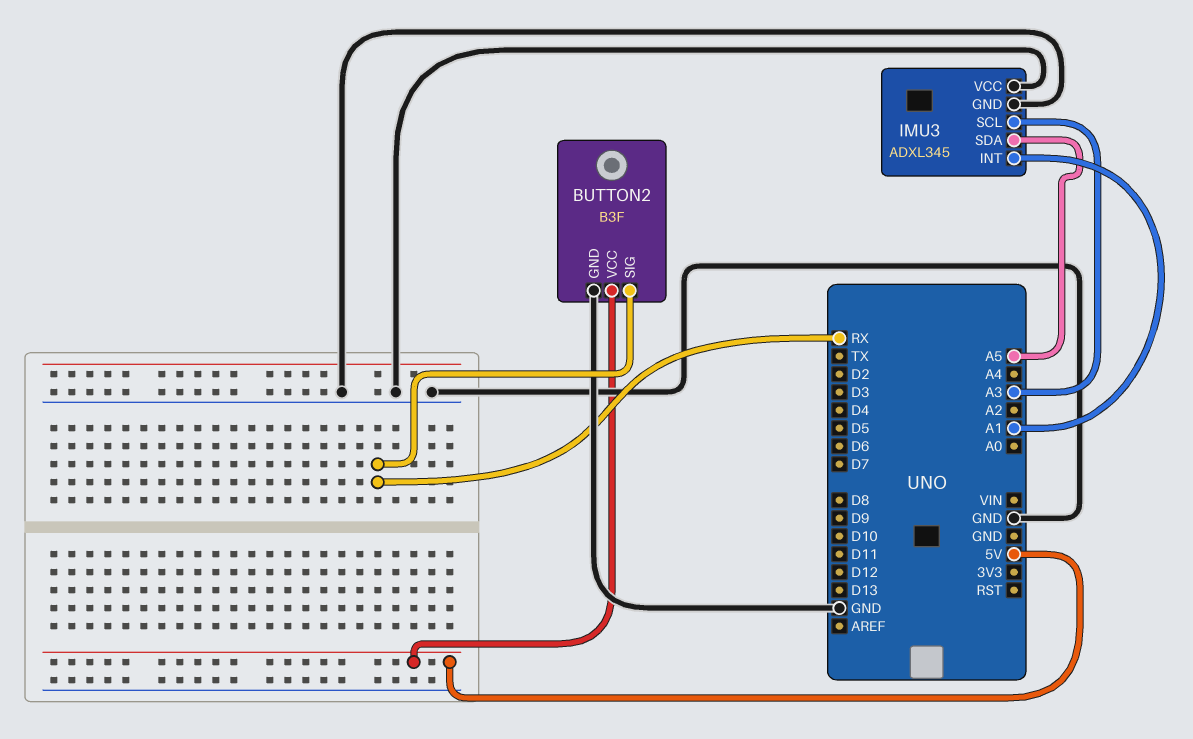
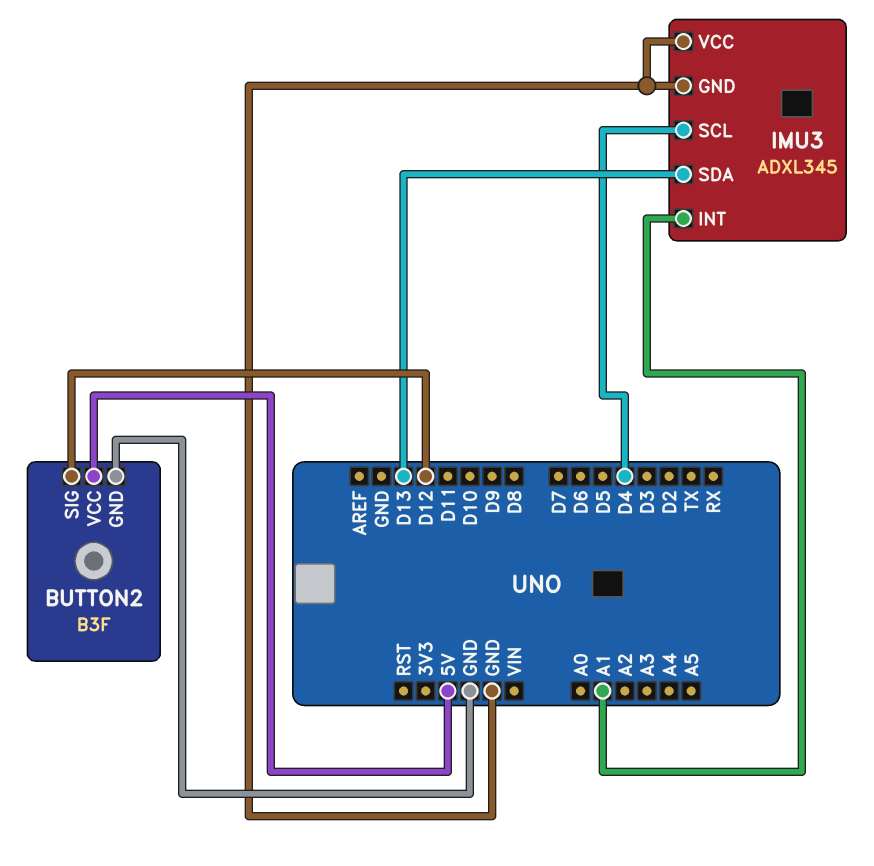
BUTTON2 pin SIG: RX -> D12
IMU3 pin SCL: A3 -> D4
IMU3 pin SDA: A5 -> D13

